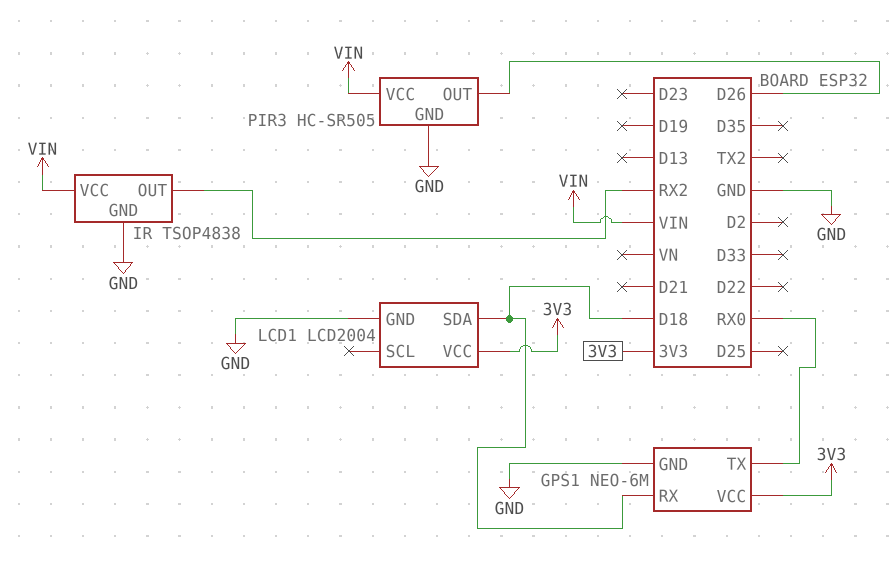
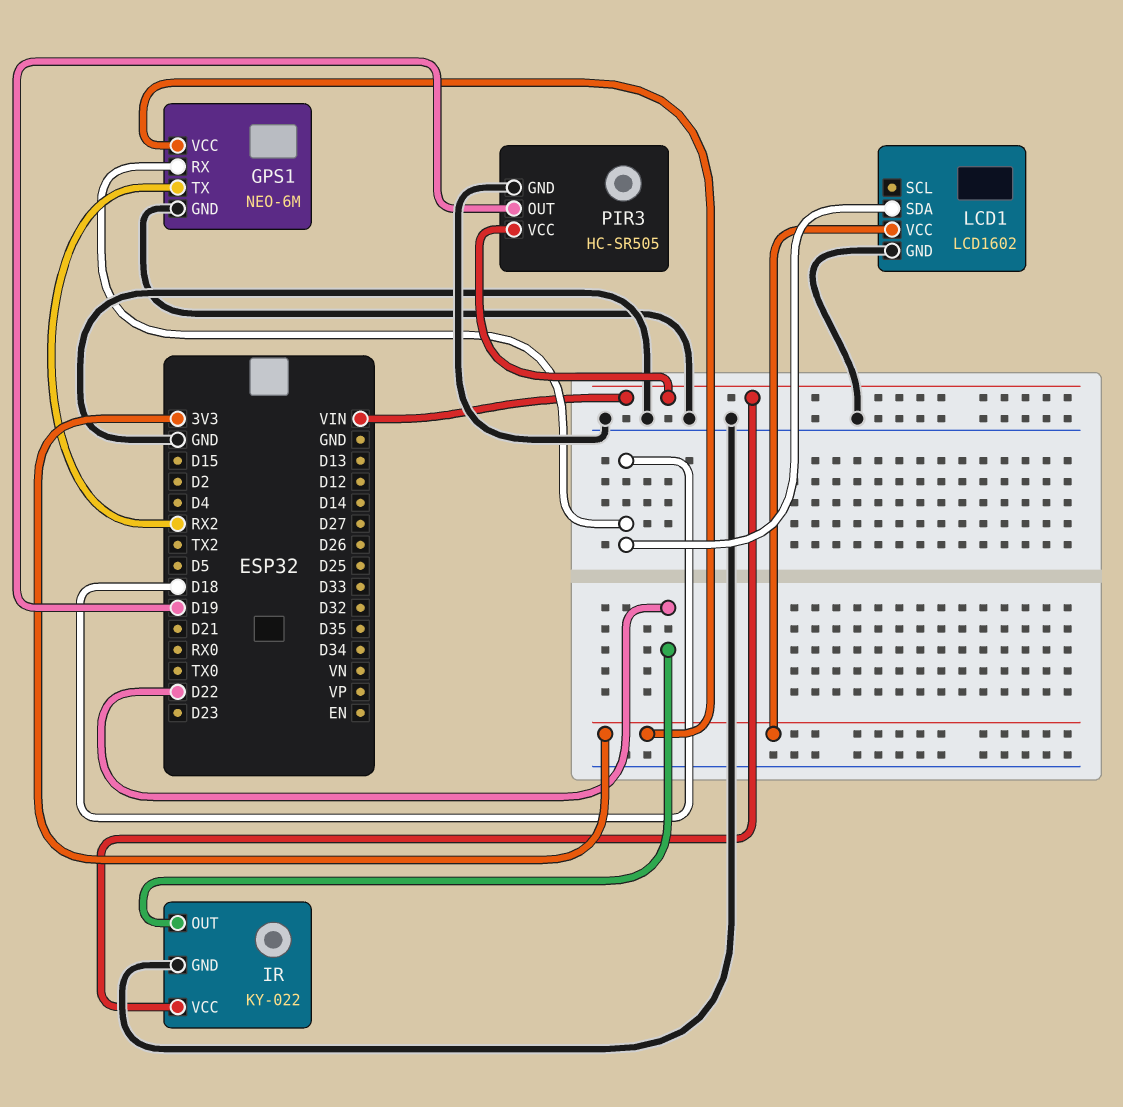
GPS1 pin TX: RX0 -> RX2
IR: TSOP4838 -> KY-022
IR pin OUT: RX2 -> D22
LCD1: LCD2004 -> LCD1602
PIR3 pin OUT: D26 -> D19

